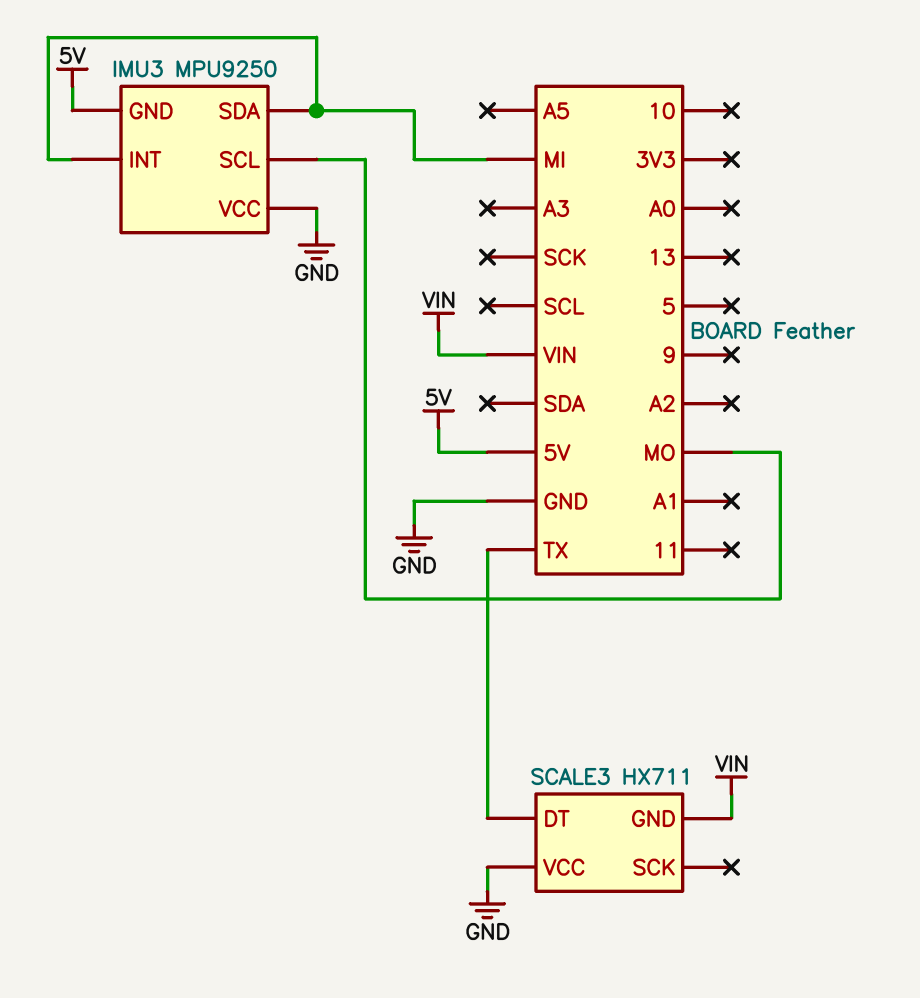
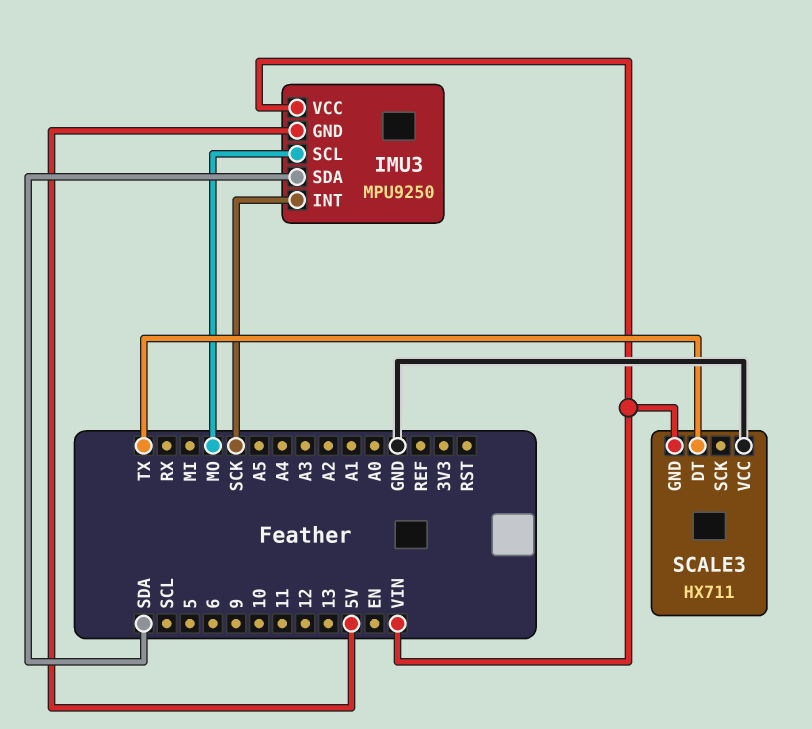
IMU3 pin INT: MI -> SCK
IMU3 pin SDA: MI -> SDA
IMU3 pin VCC: GND -> VIN

